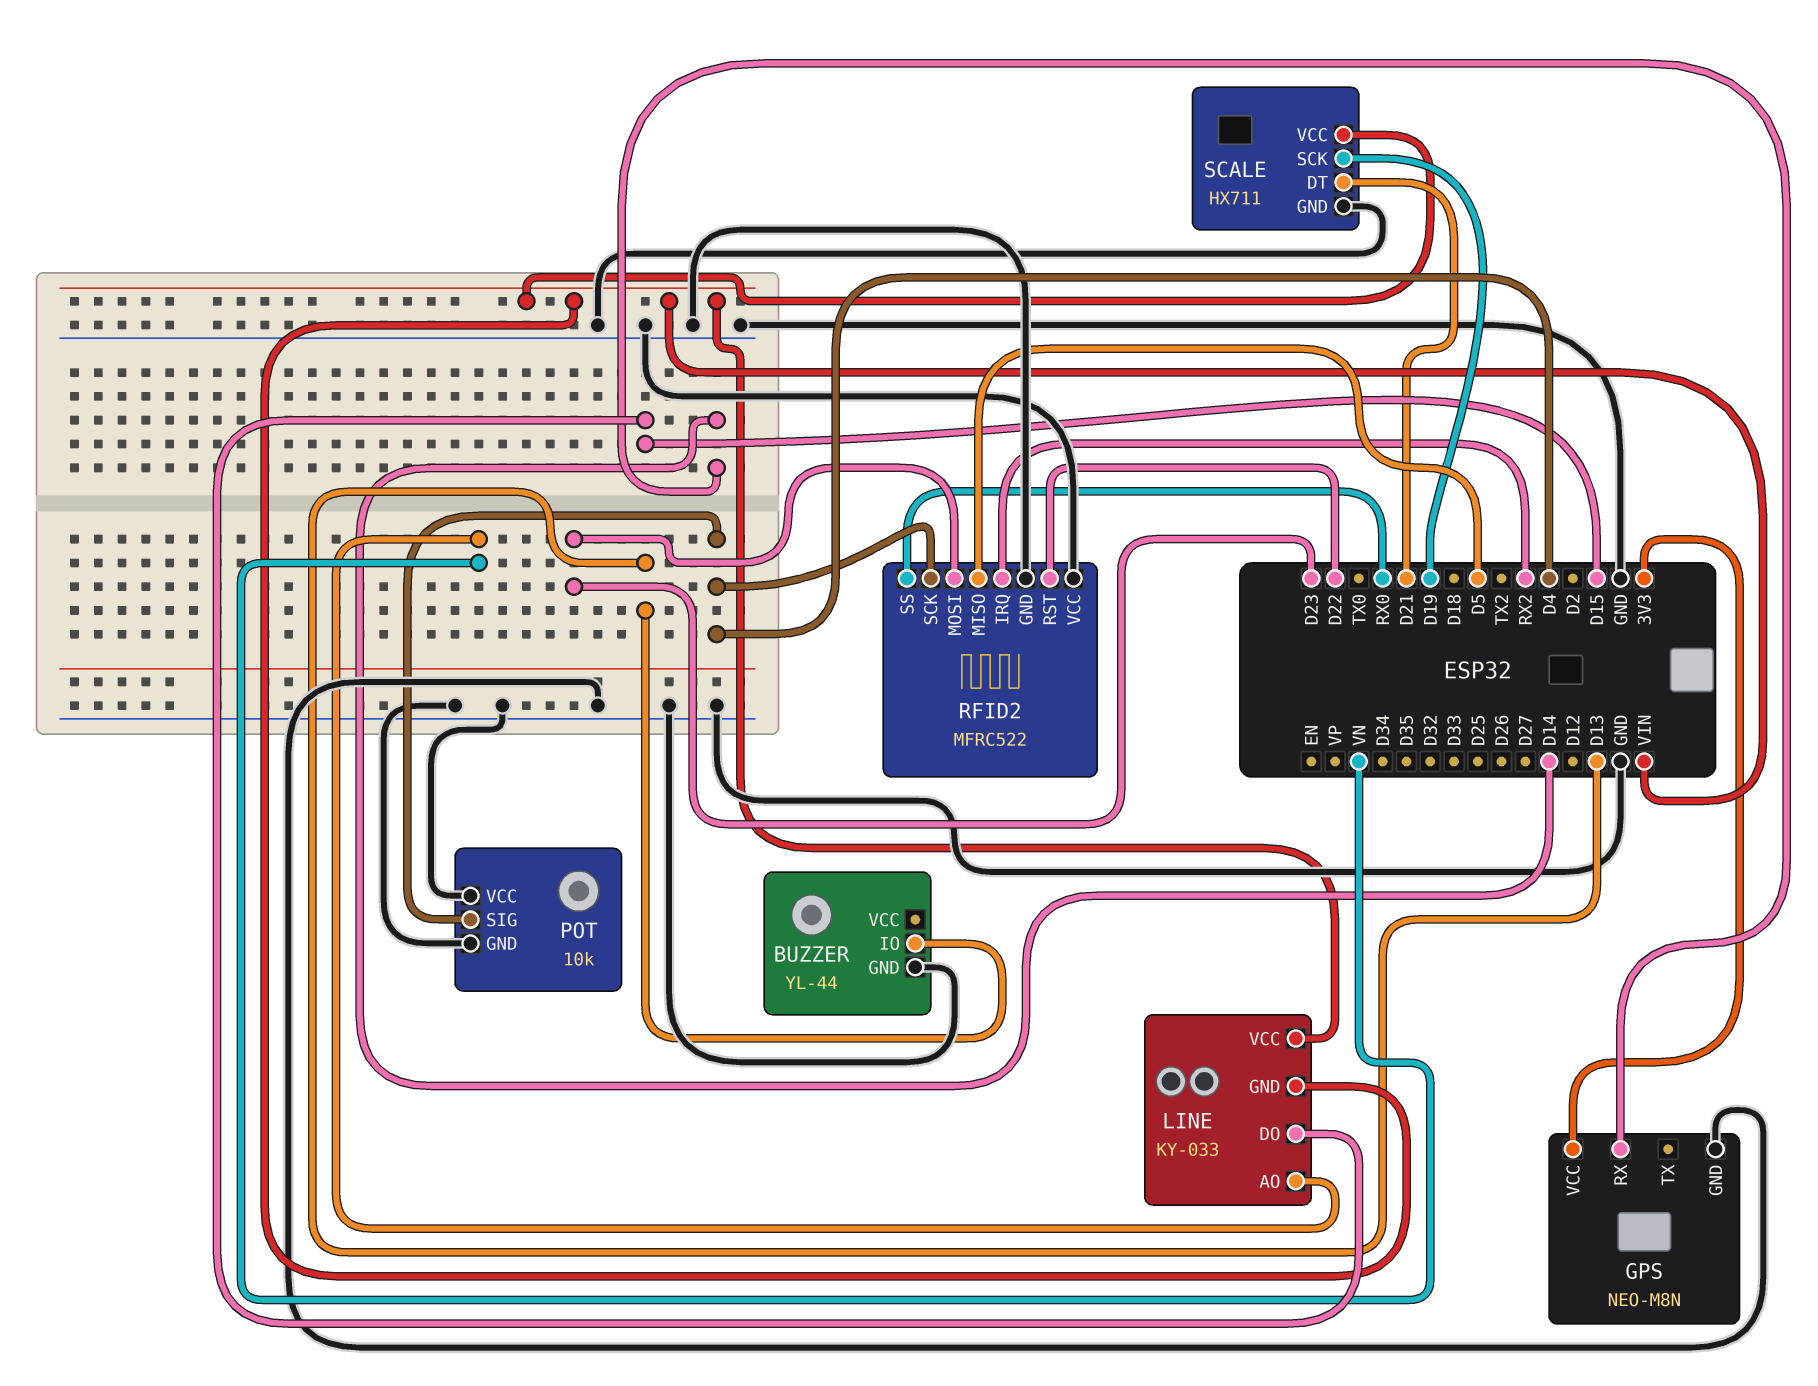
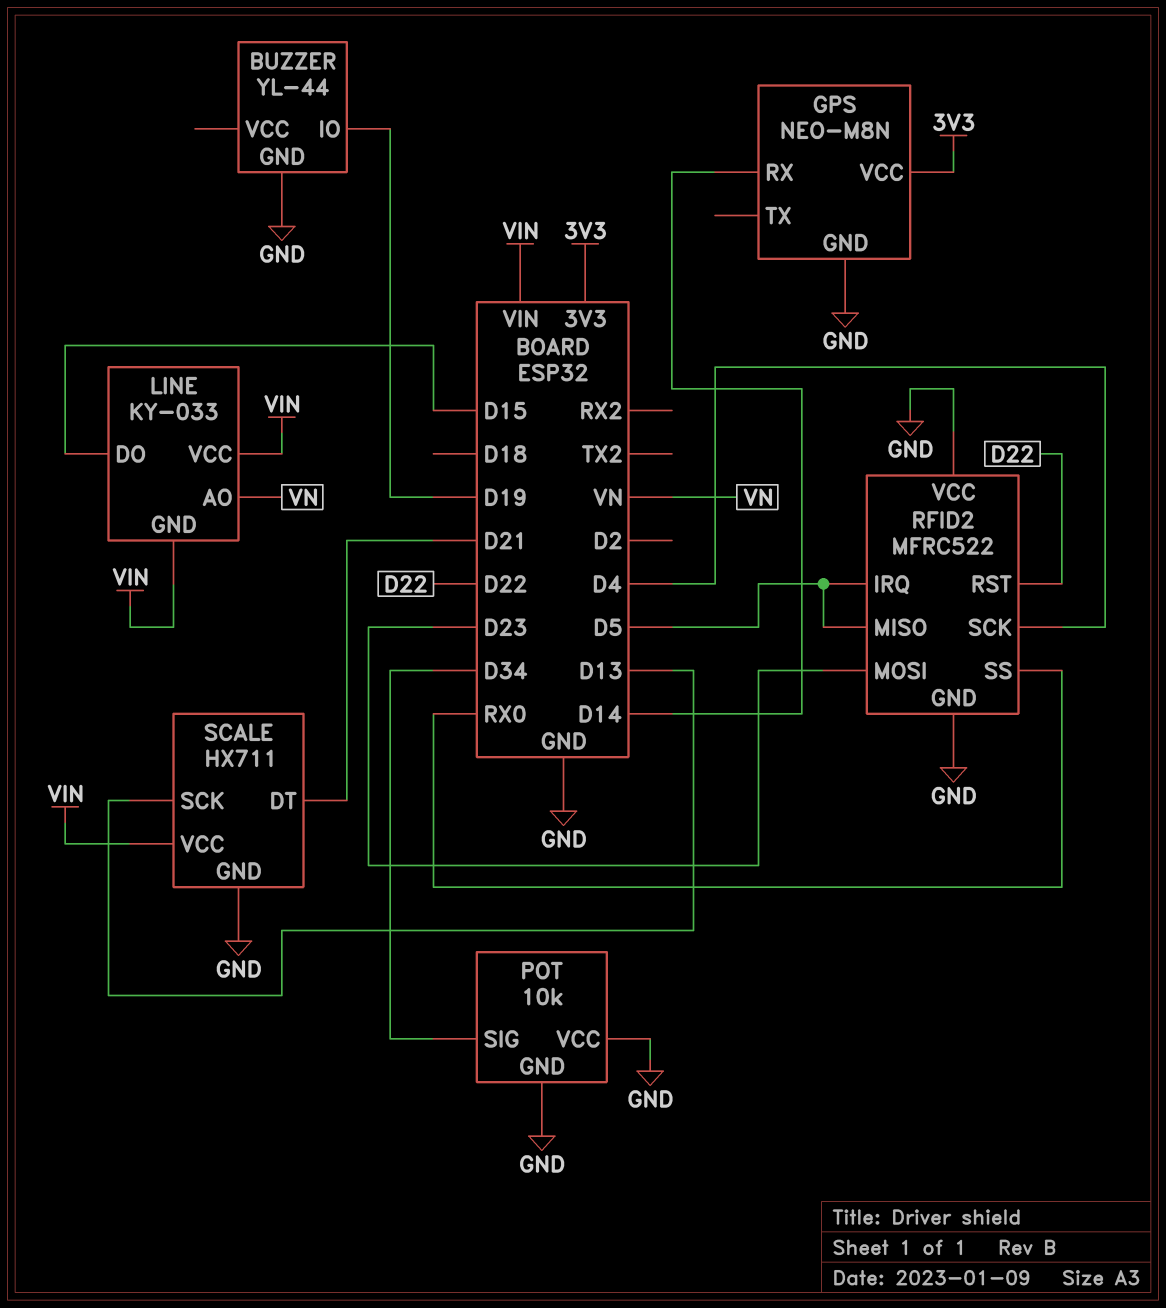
BUZZER pin IO: D13 -> D19
POT pin SIG: D4 -> D34
RFID2 pin IRQ: RX2 -> D5
SCALE pin SCK: D19 -> D13

